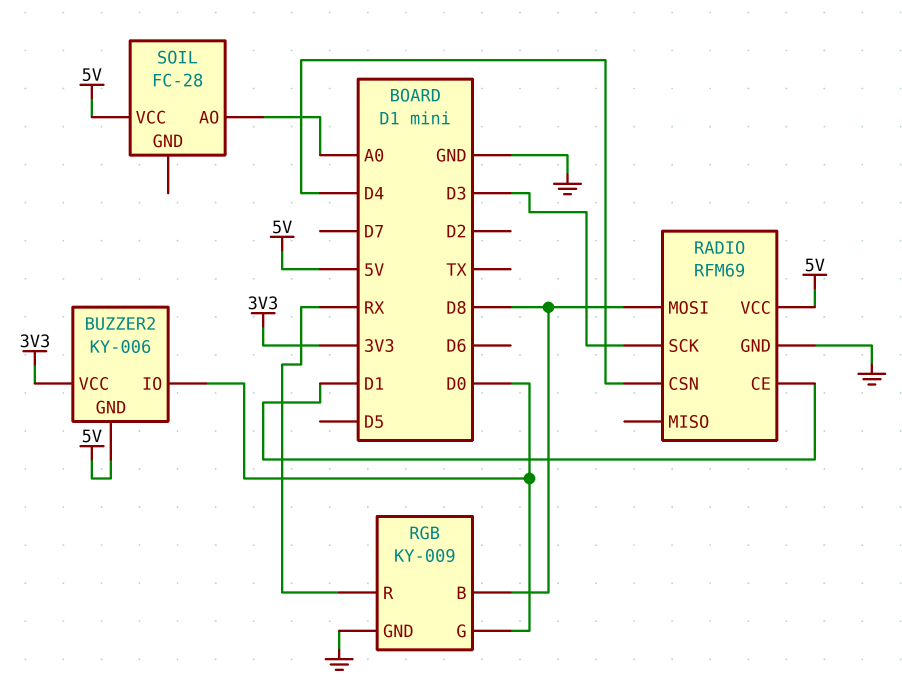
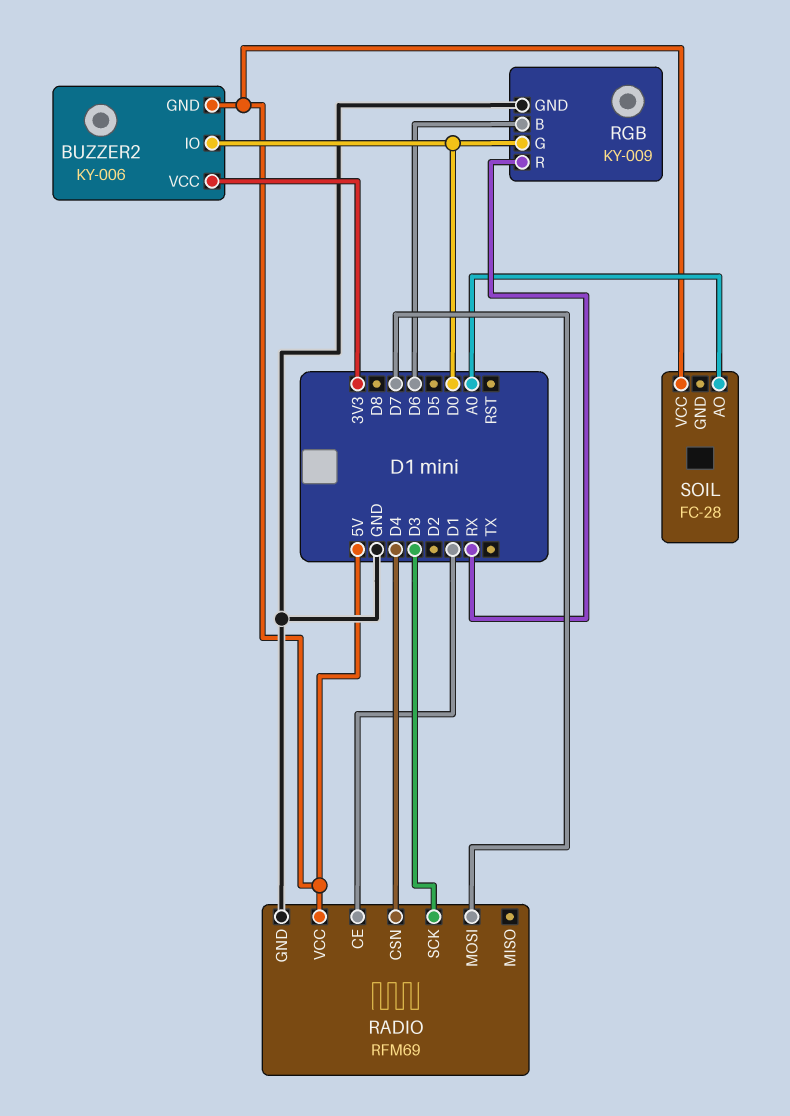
RADIO pin MOSI: D8 -> D7
RGB pin B: D8 -> D6

